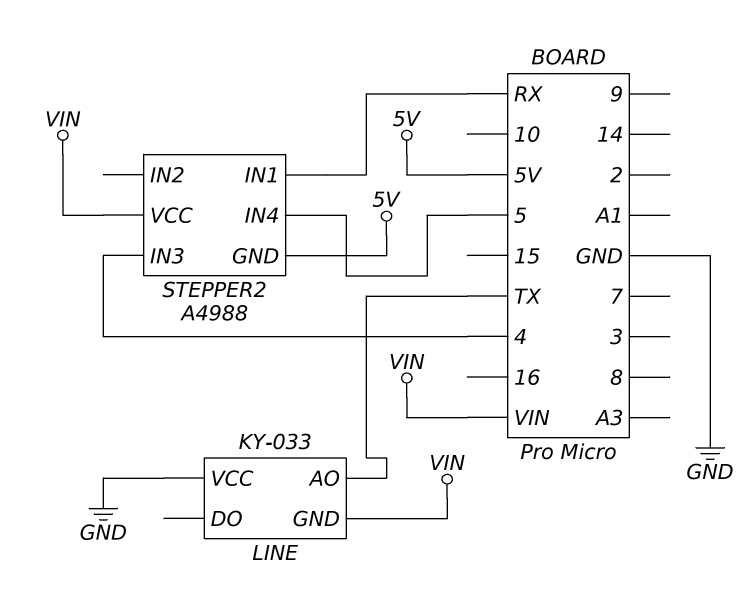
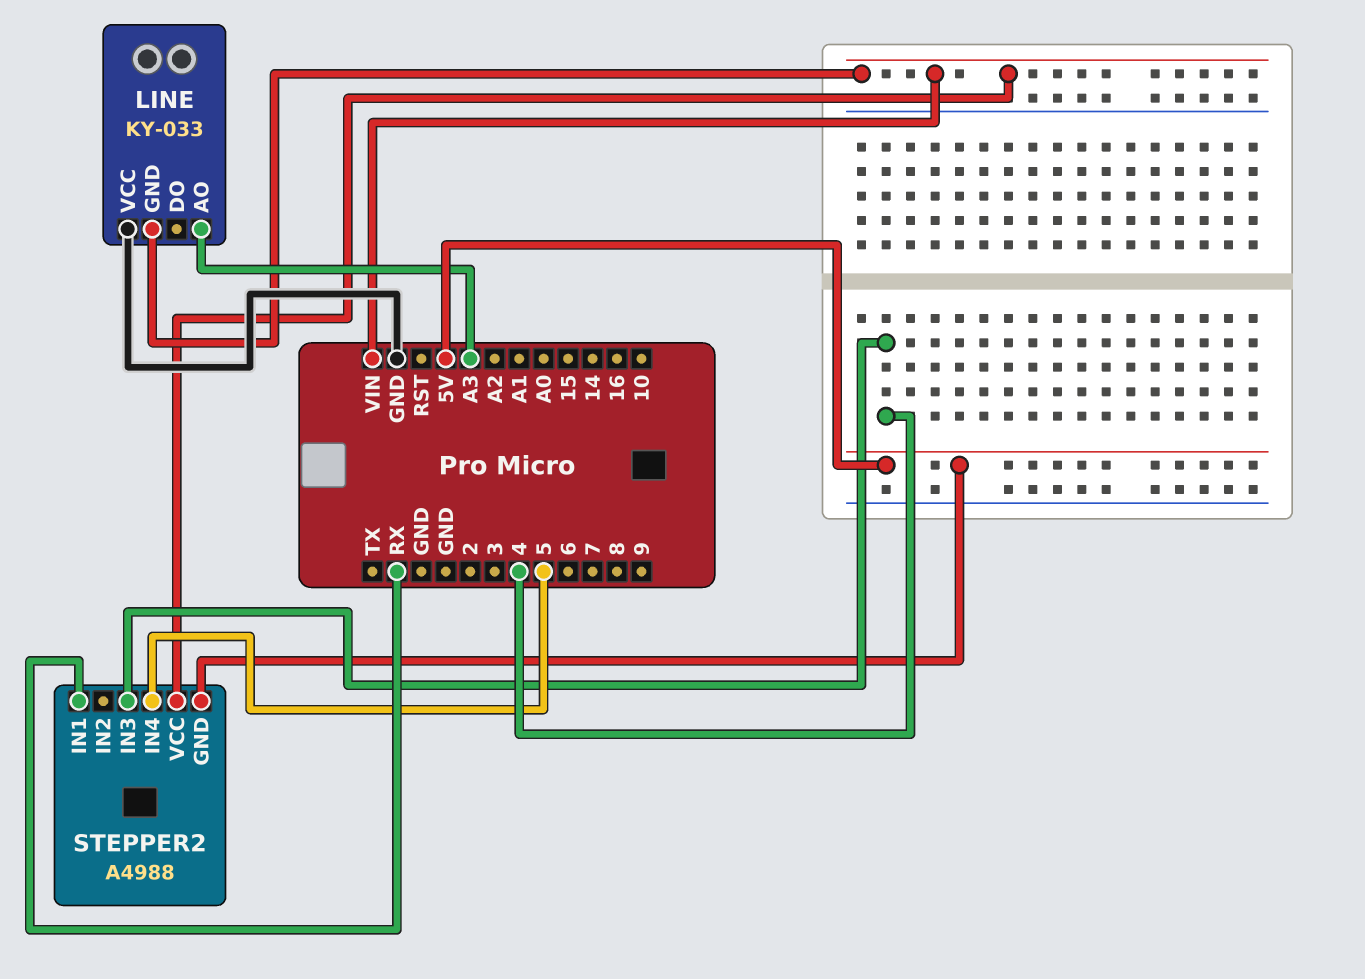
LINE pin AO: TX -> A3

